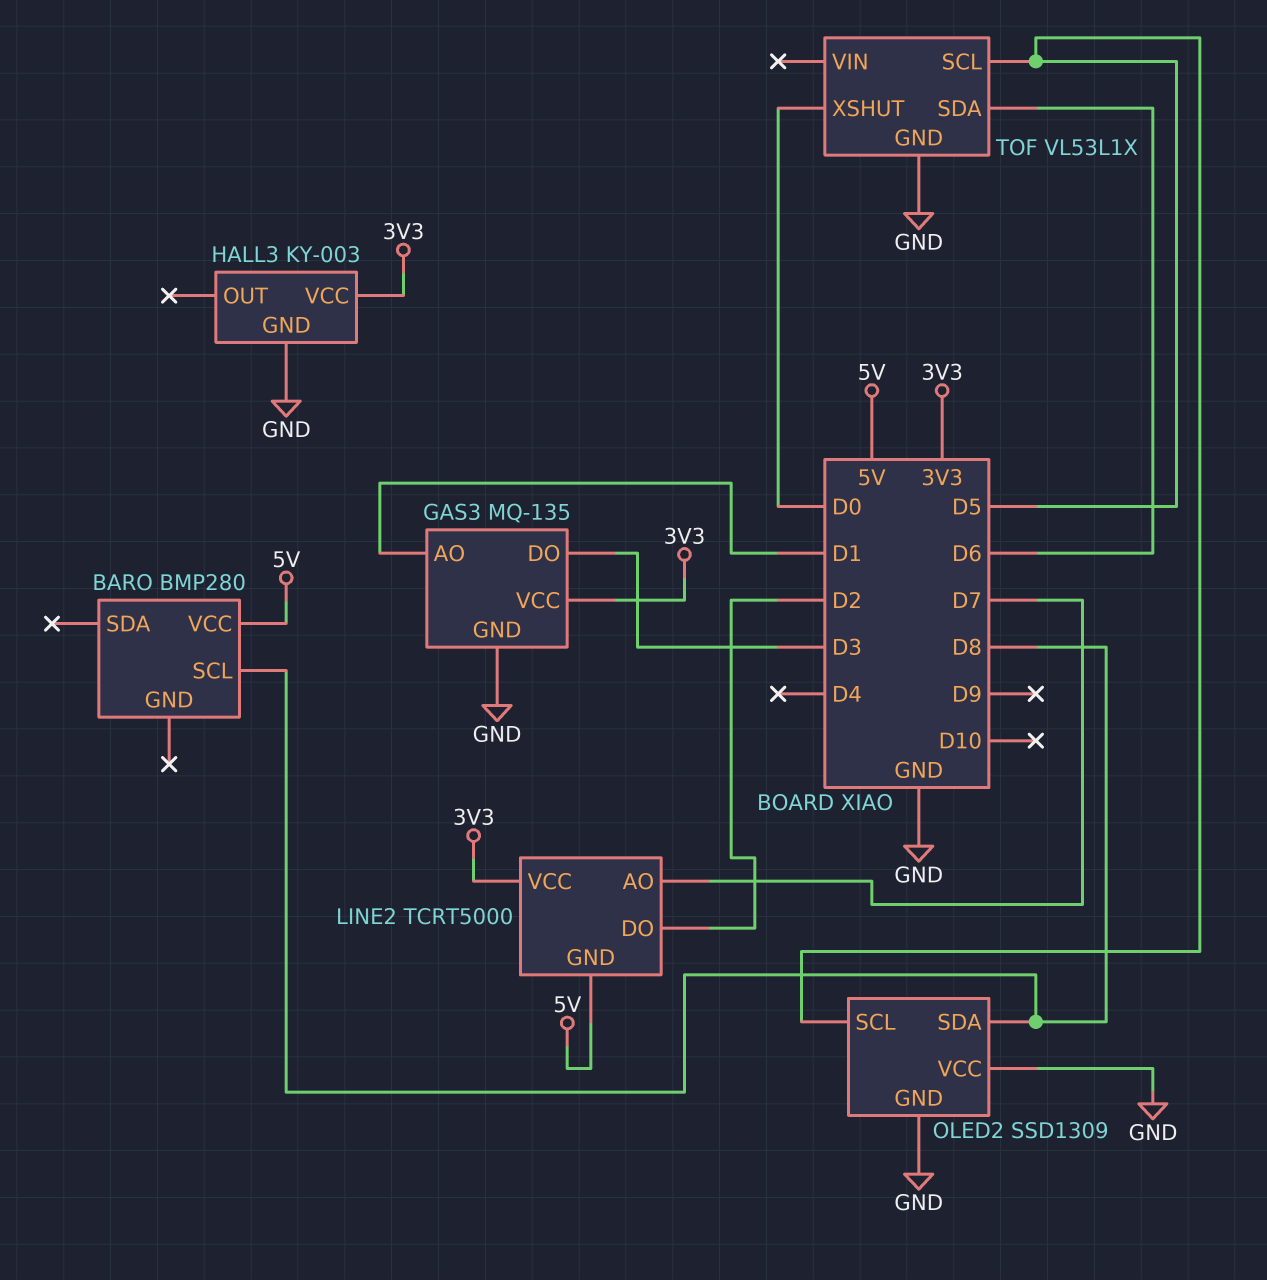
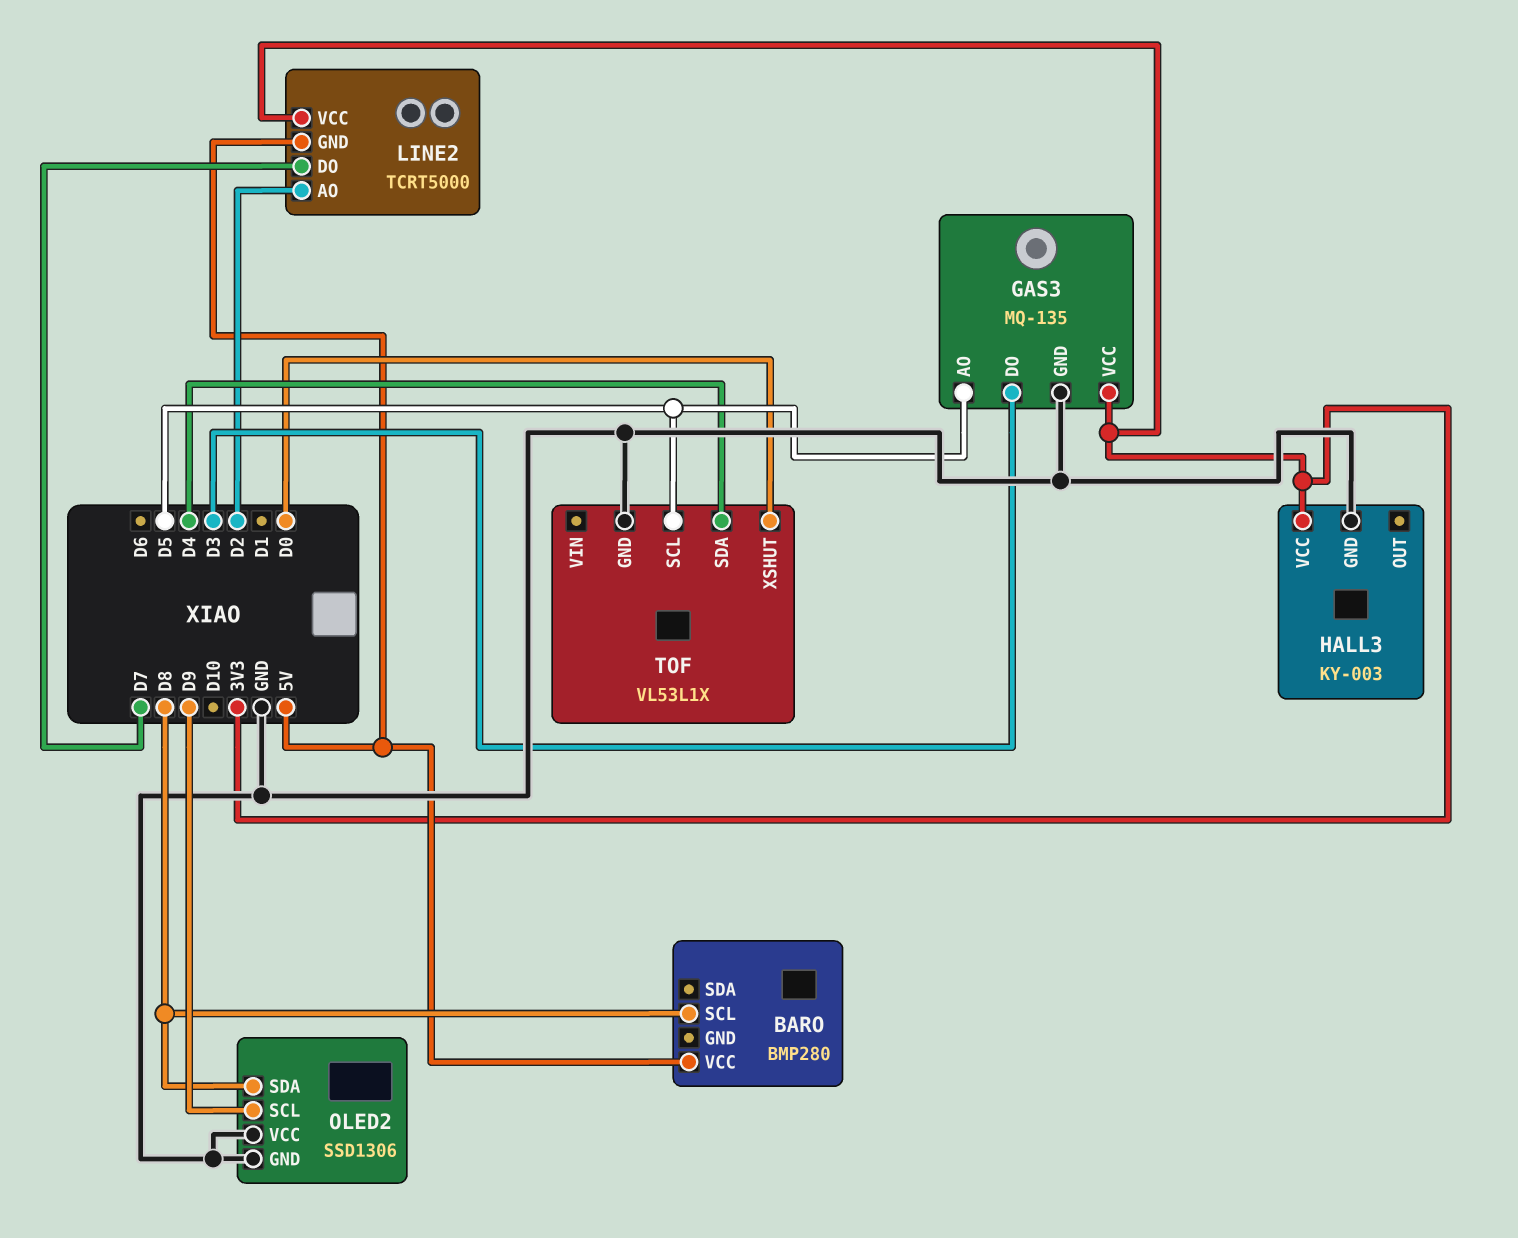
GAS3 pin AO: D1 -> D5
LINE2 pin AO: D7 -> D2
LINE2 pin DO: D2 -> D7
OLED2: SSD1309 -> SSD1306
OLED2 pin SCL: D5 -> D9
TOF pin SDA: D6 -> D4

